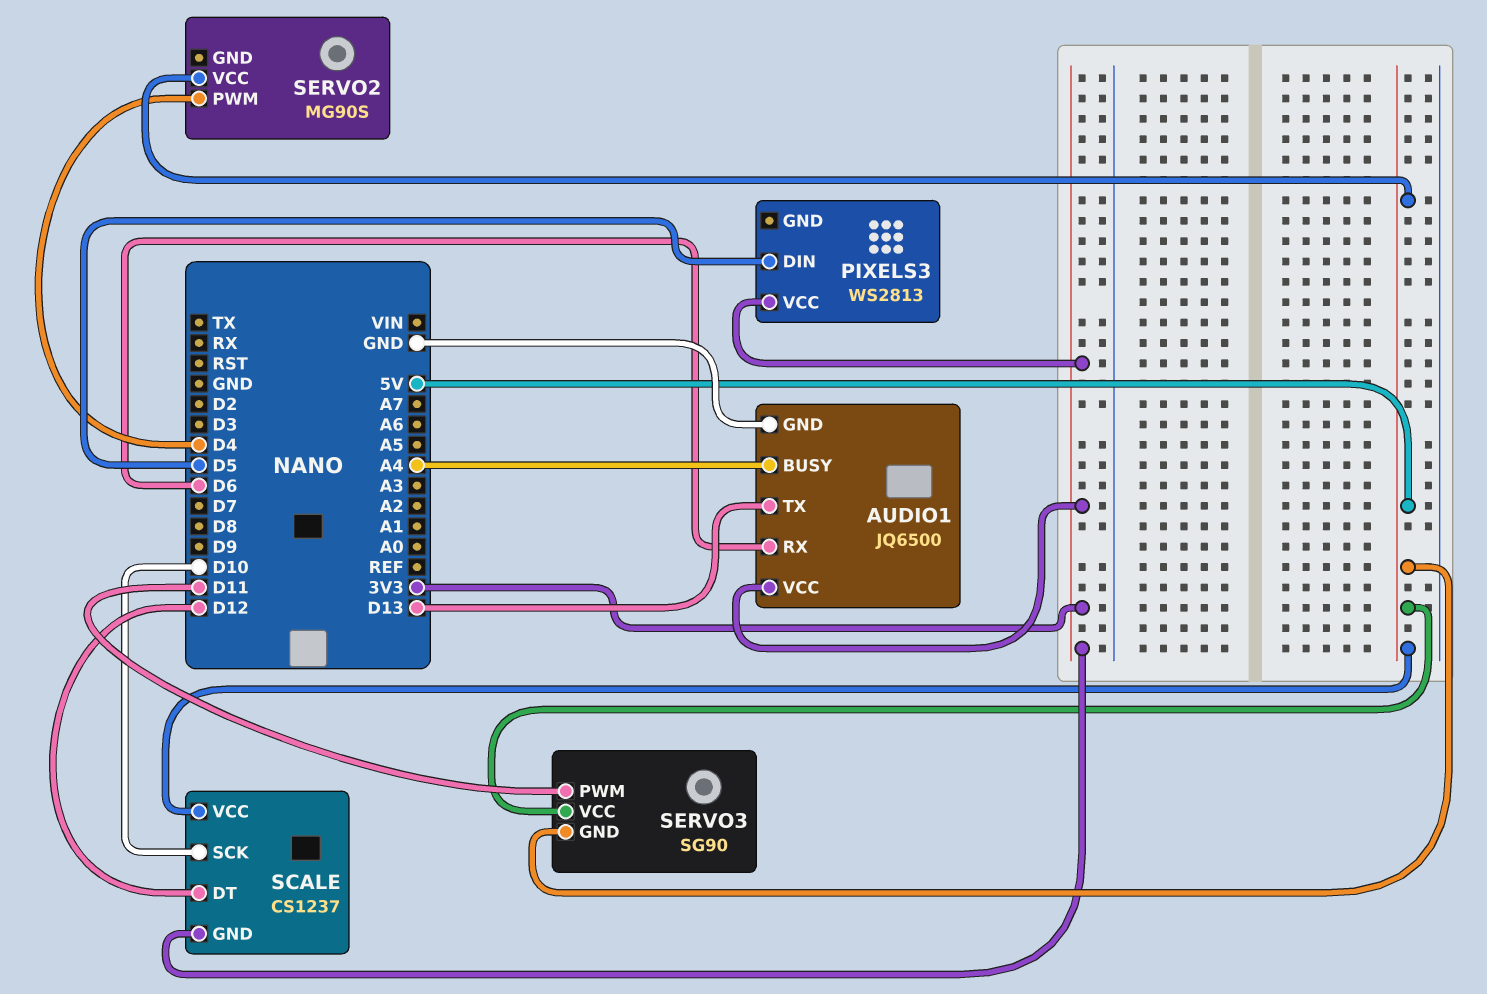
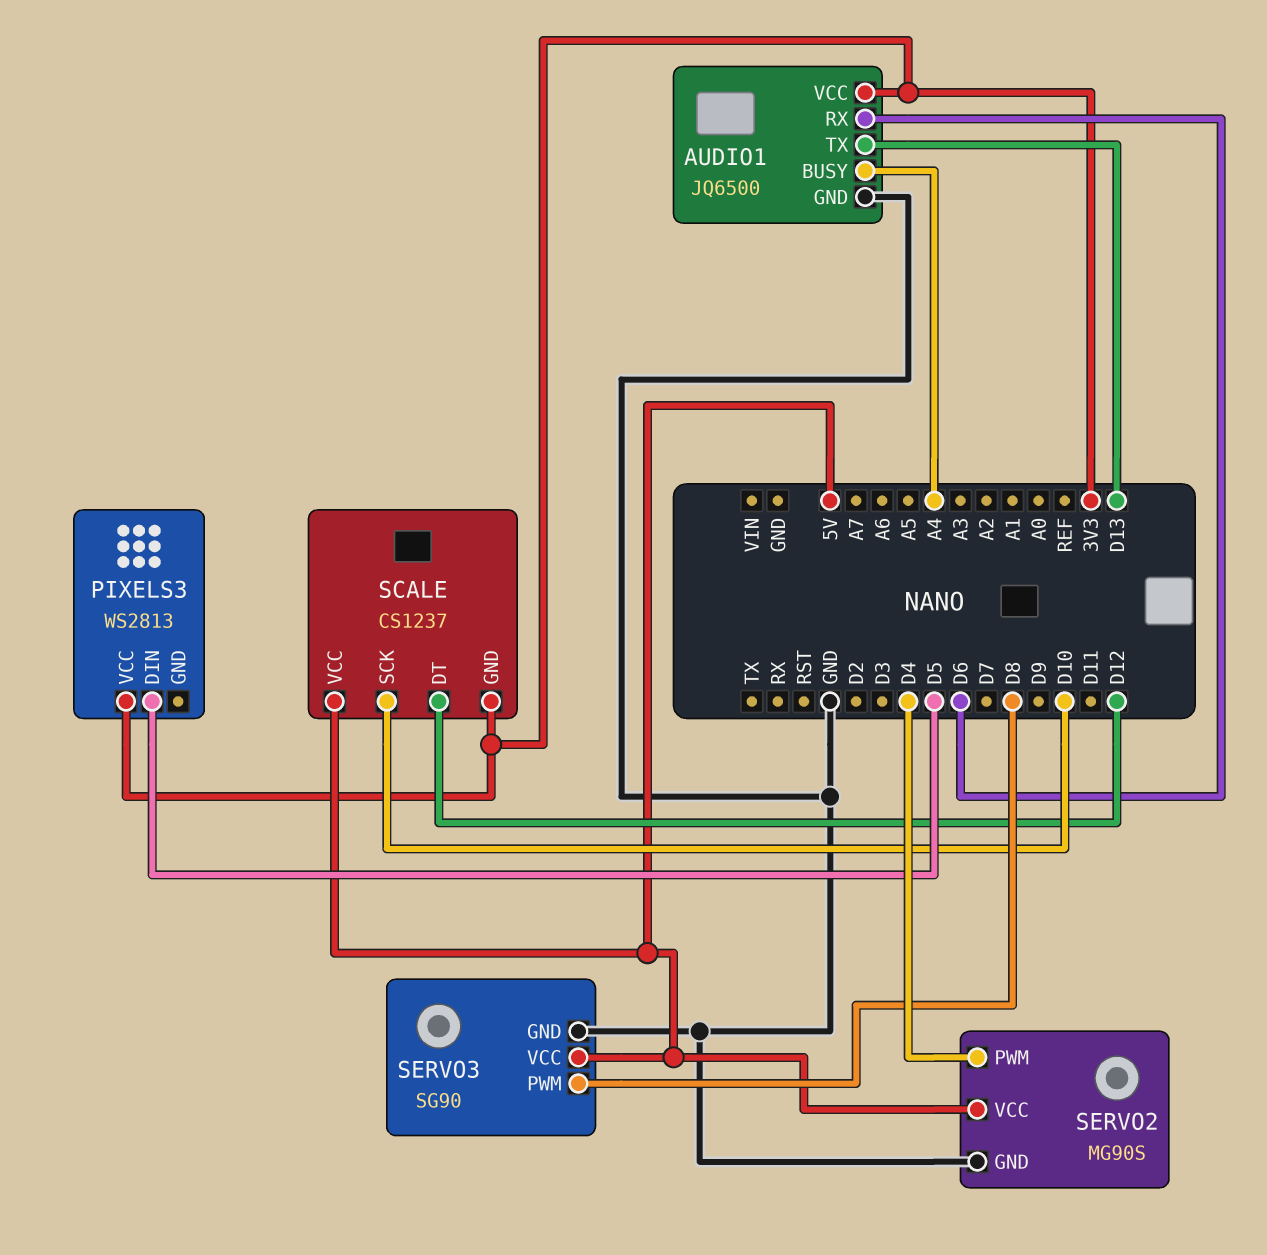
SERVO2 pin GND: none -> GND
SERVO3 pin GND: 5V -> GND
SERVO3 pin PWM: D11 -> D8

